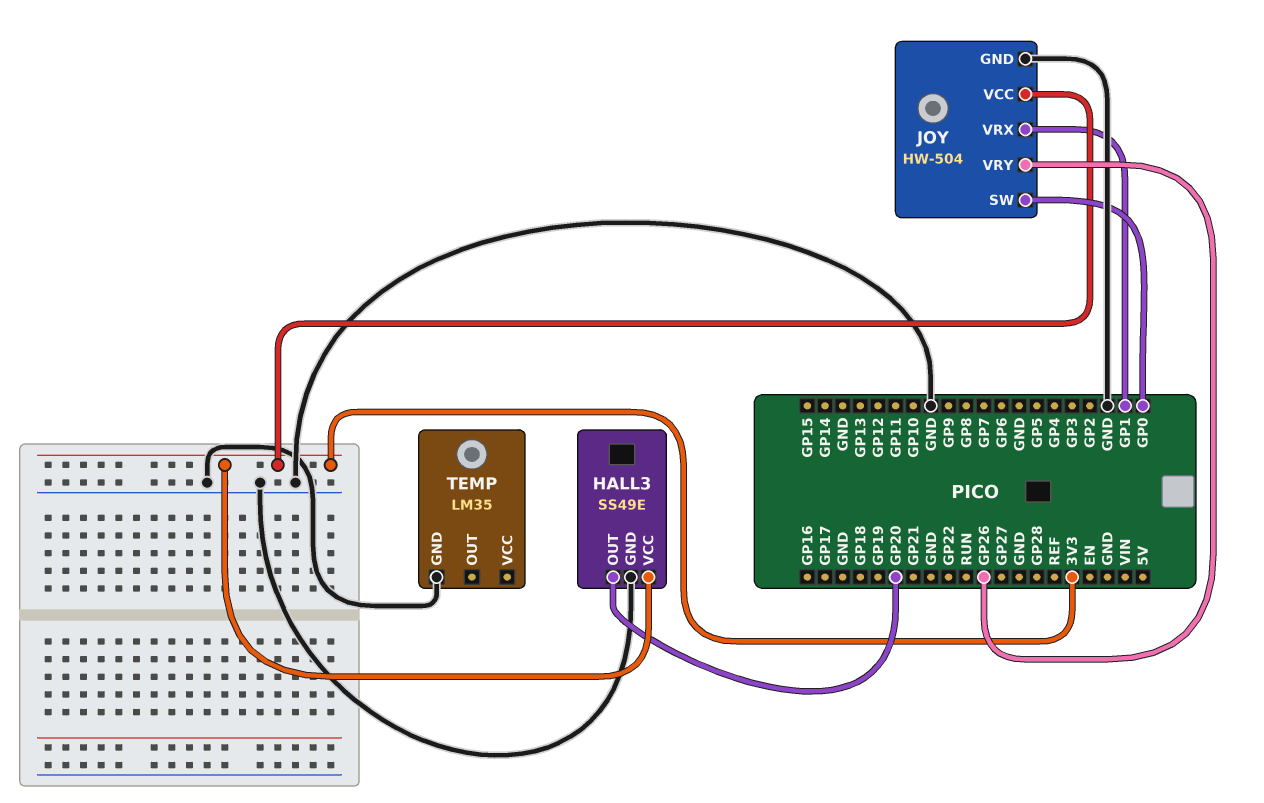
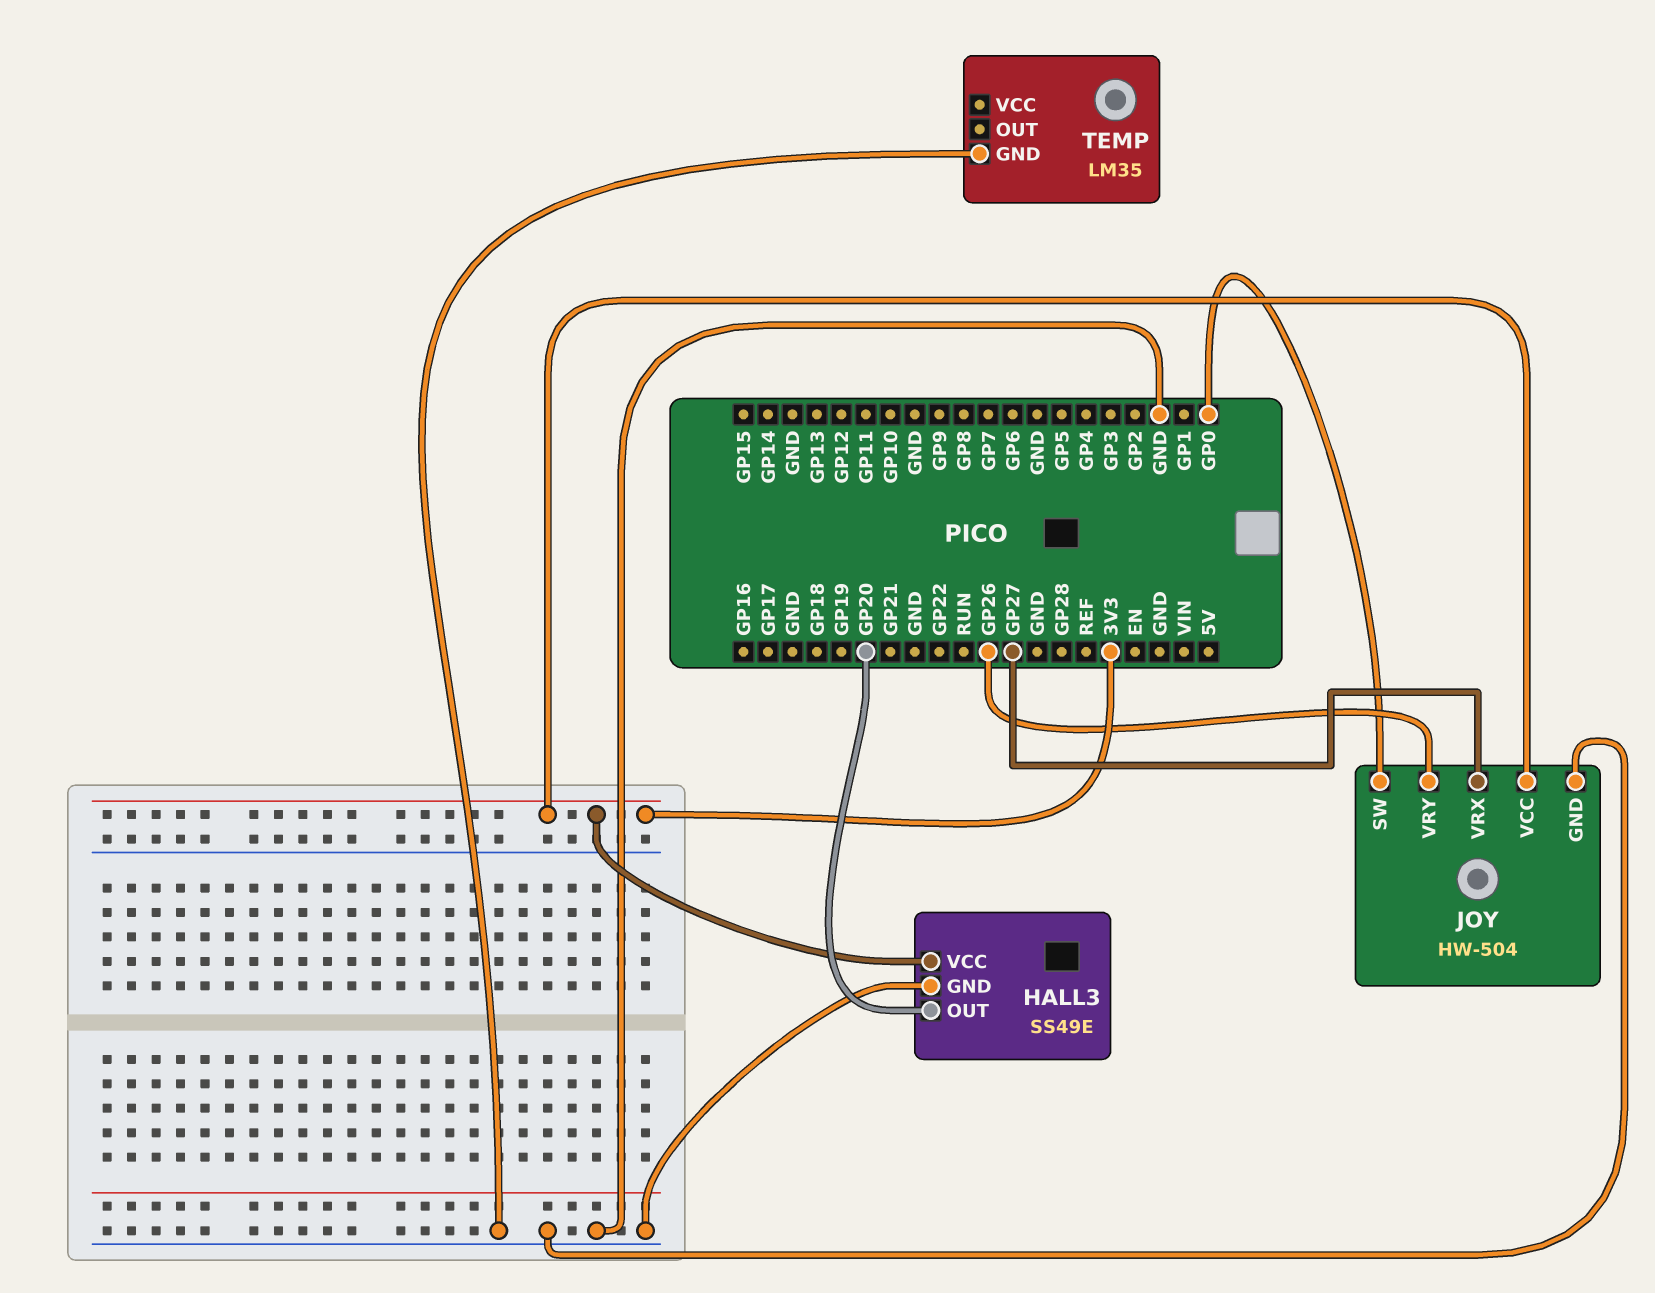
JOY pin VRX: GP1 -> GP27

